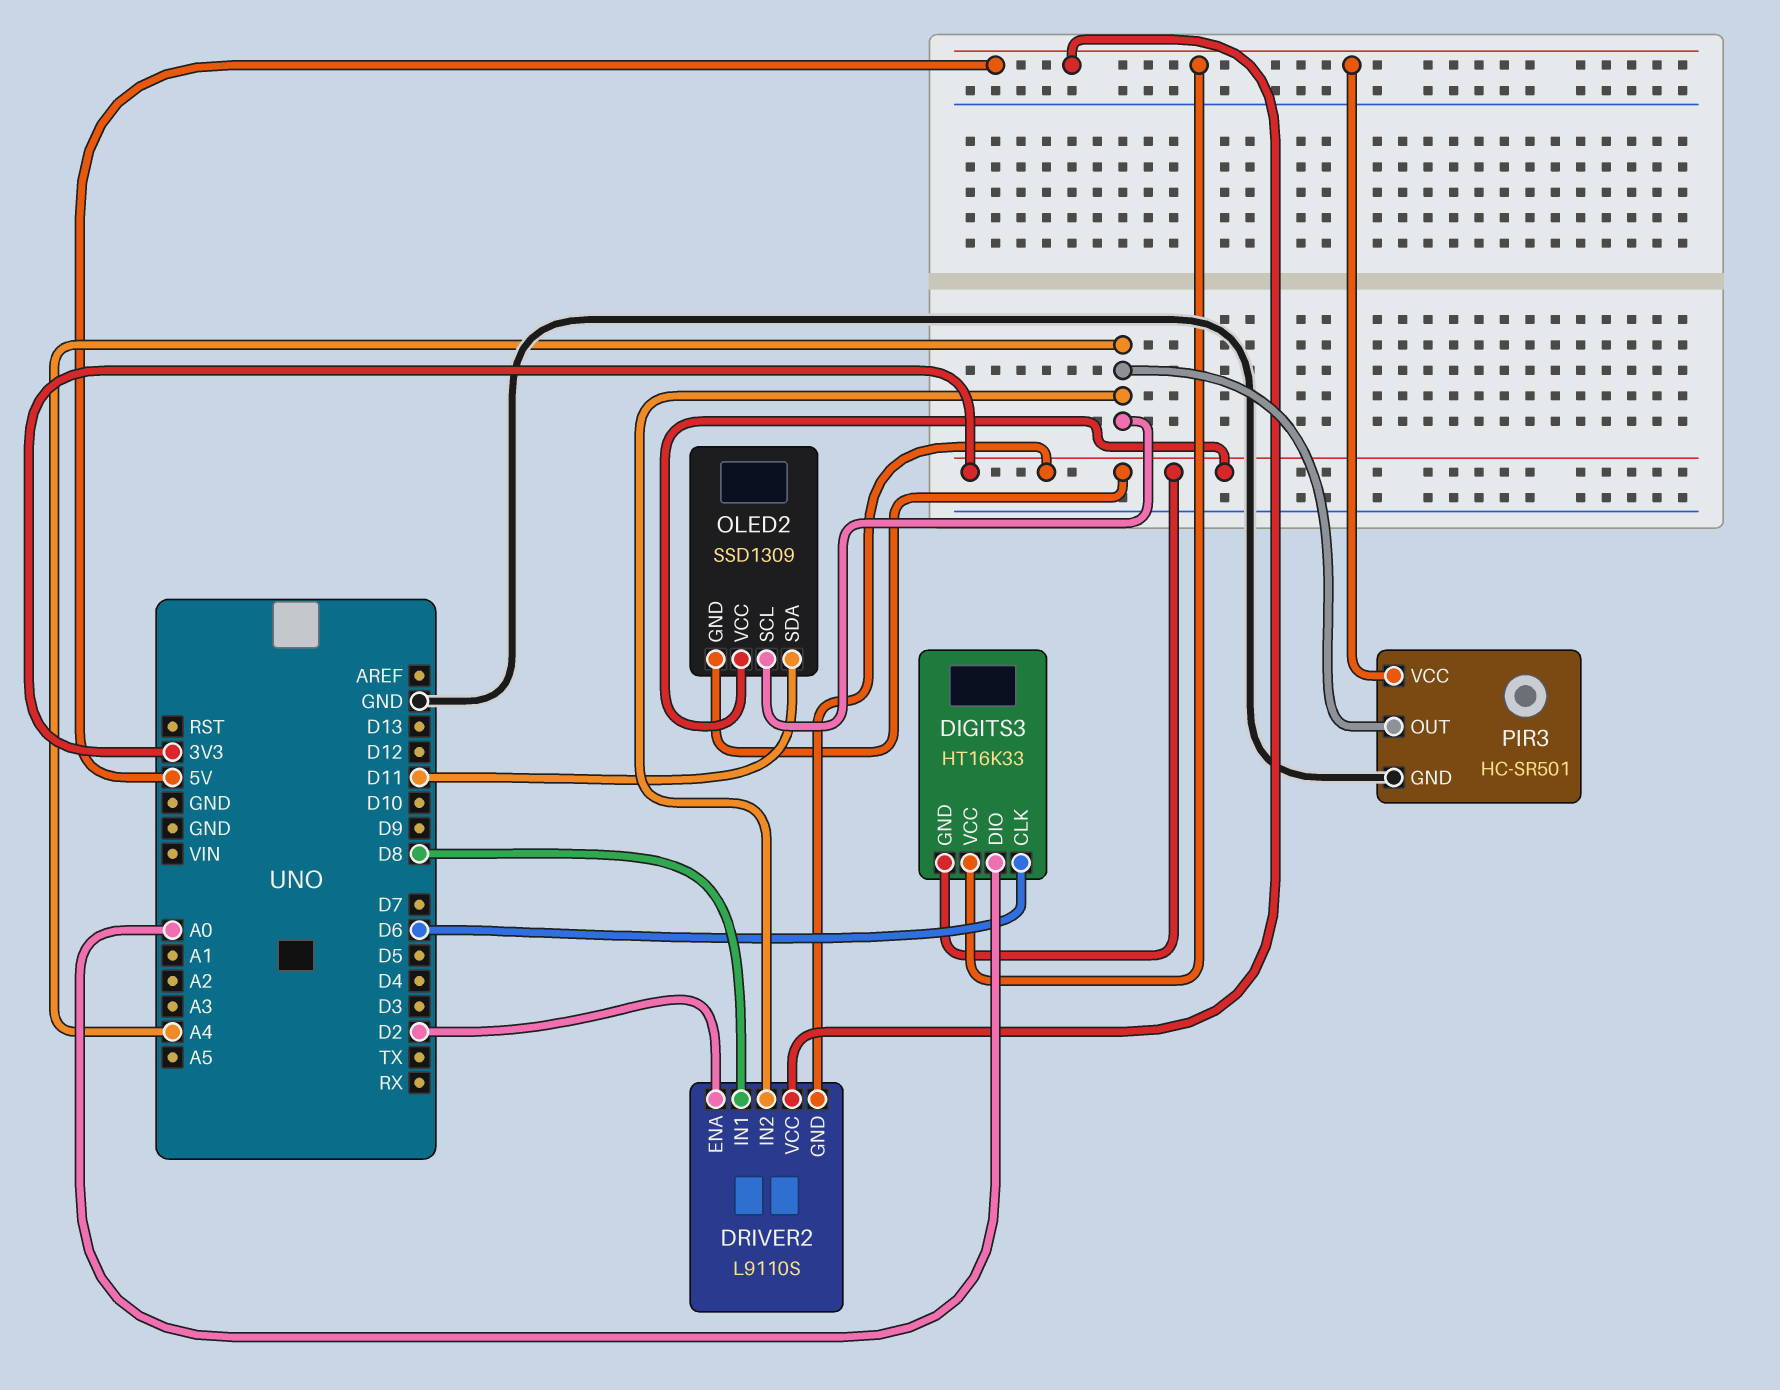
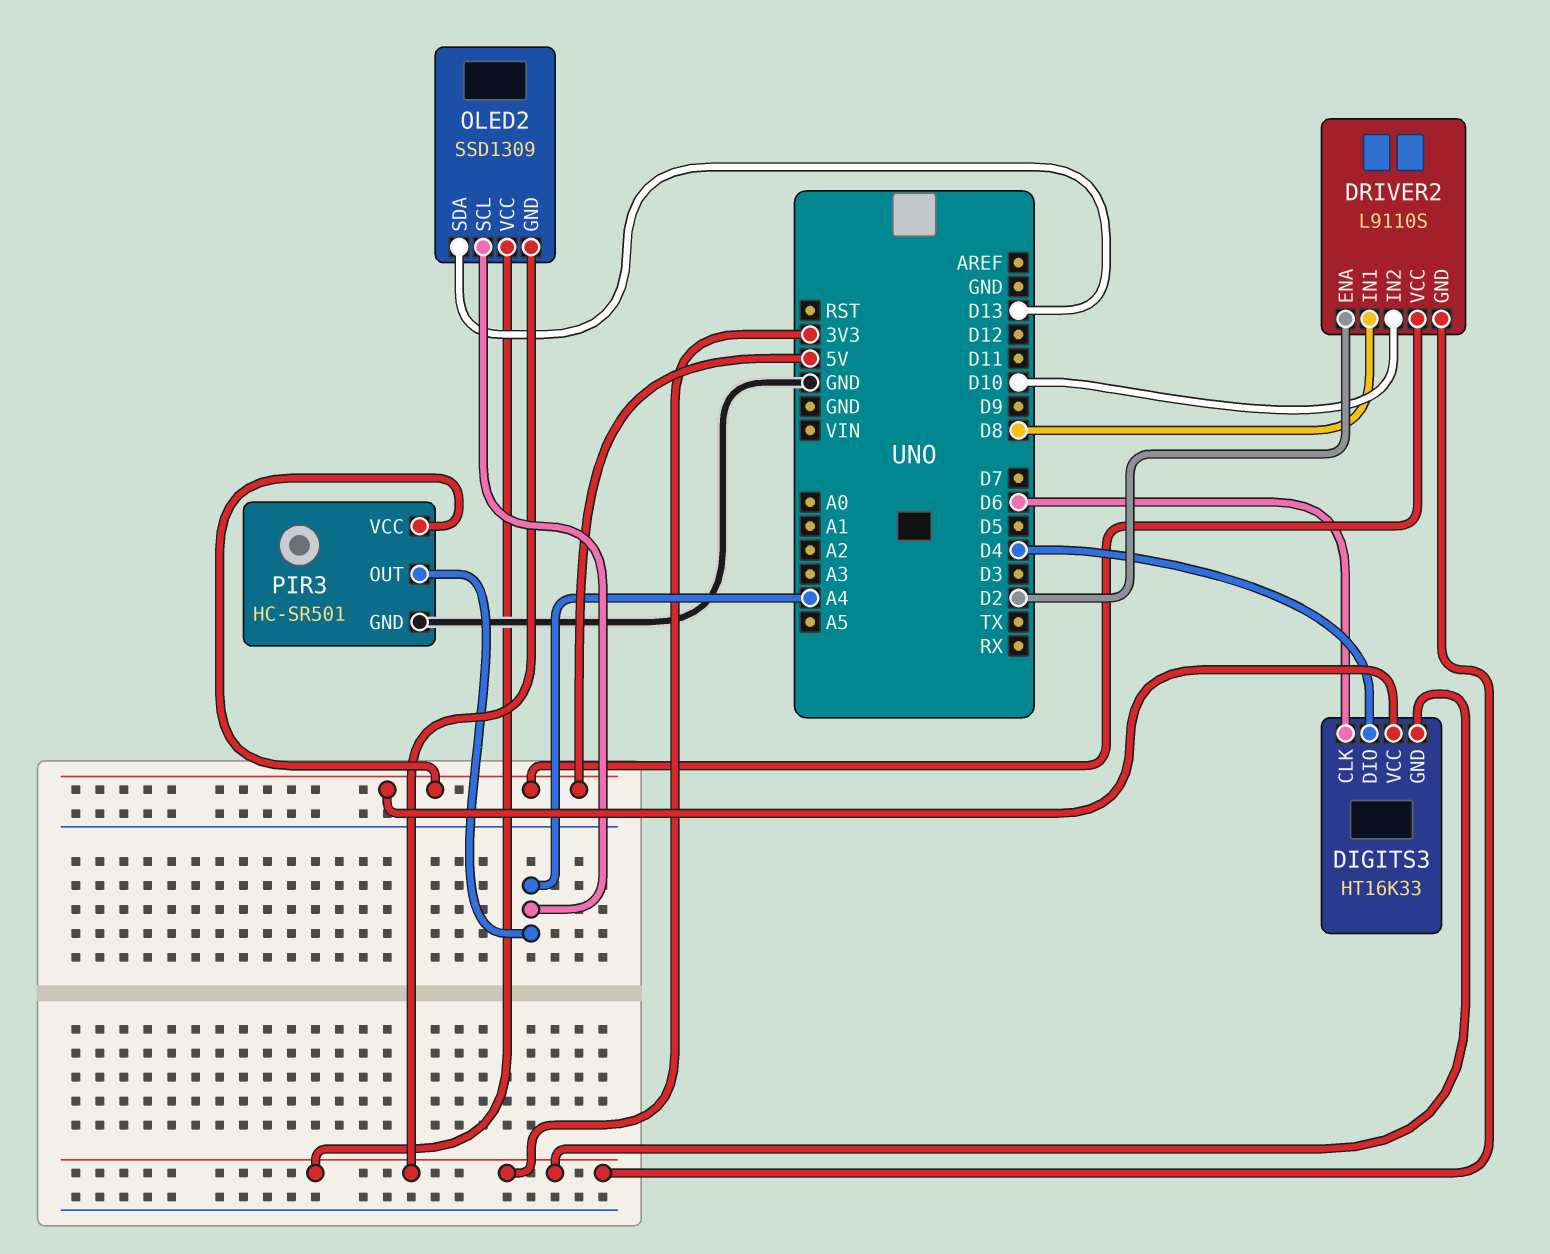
DIGITS3 pin DIO: A0 -> D4
DRIVER2 pin IN2: A4 -> D10
OLED2 pin SDA: D11 -> D13

